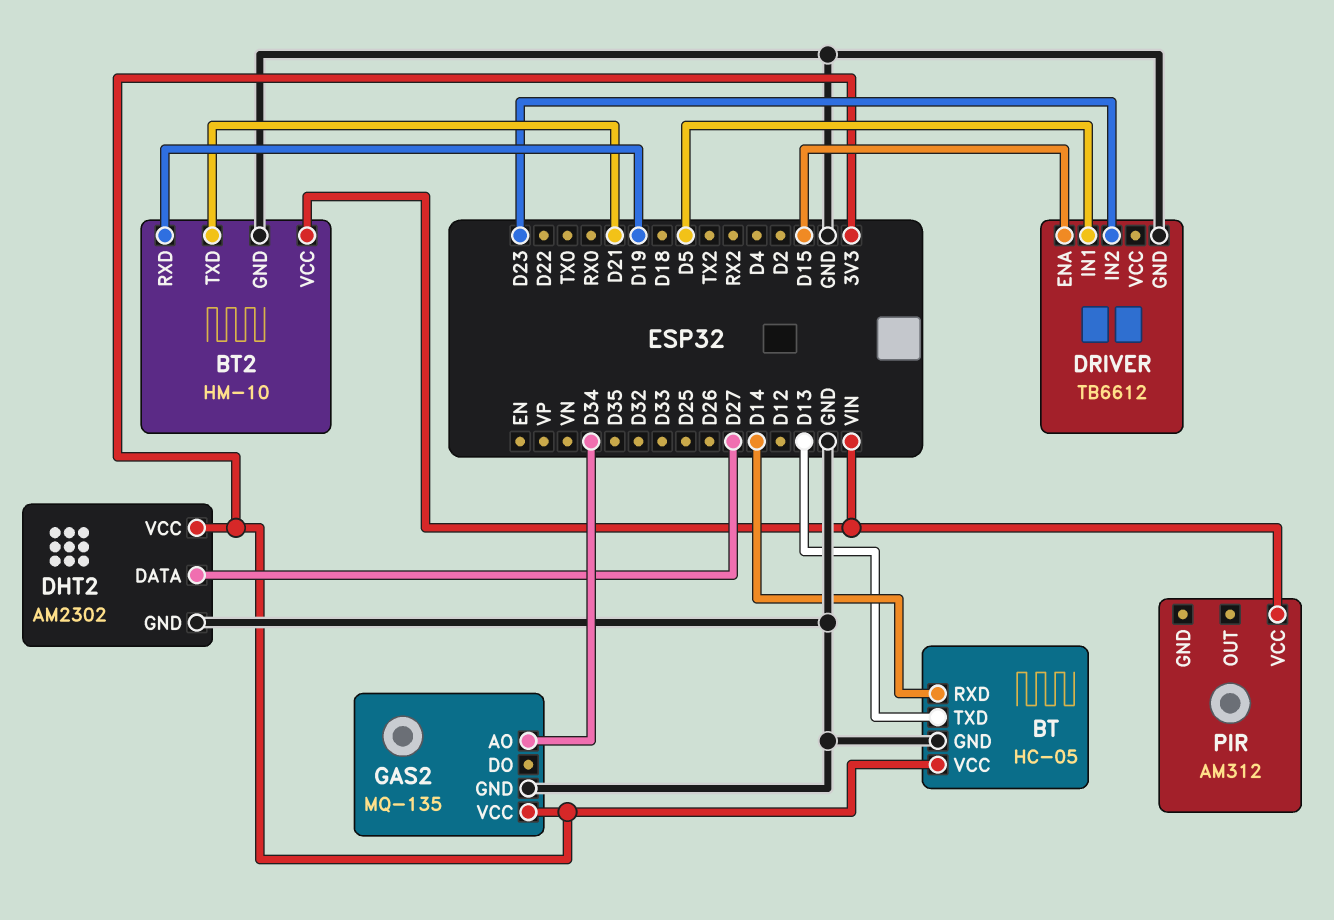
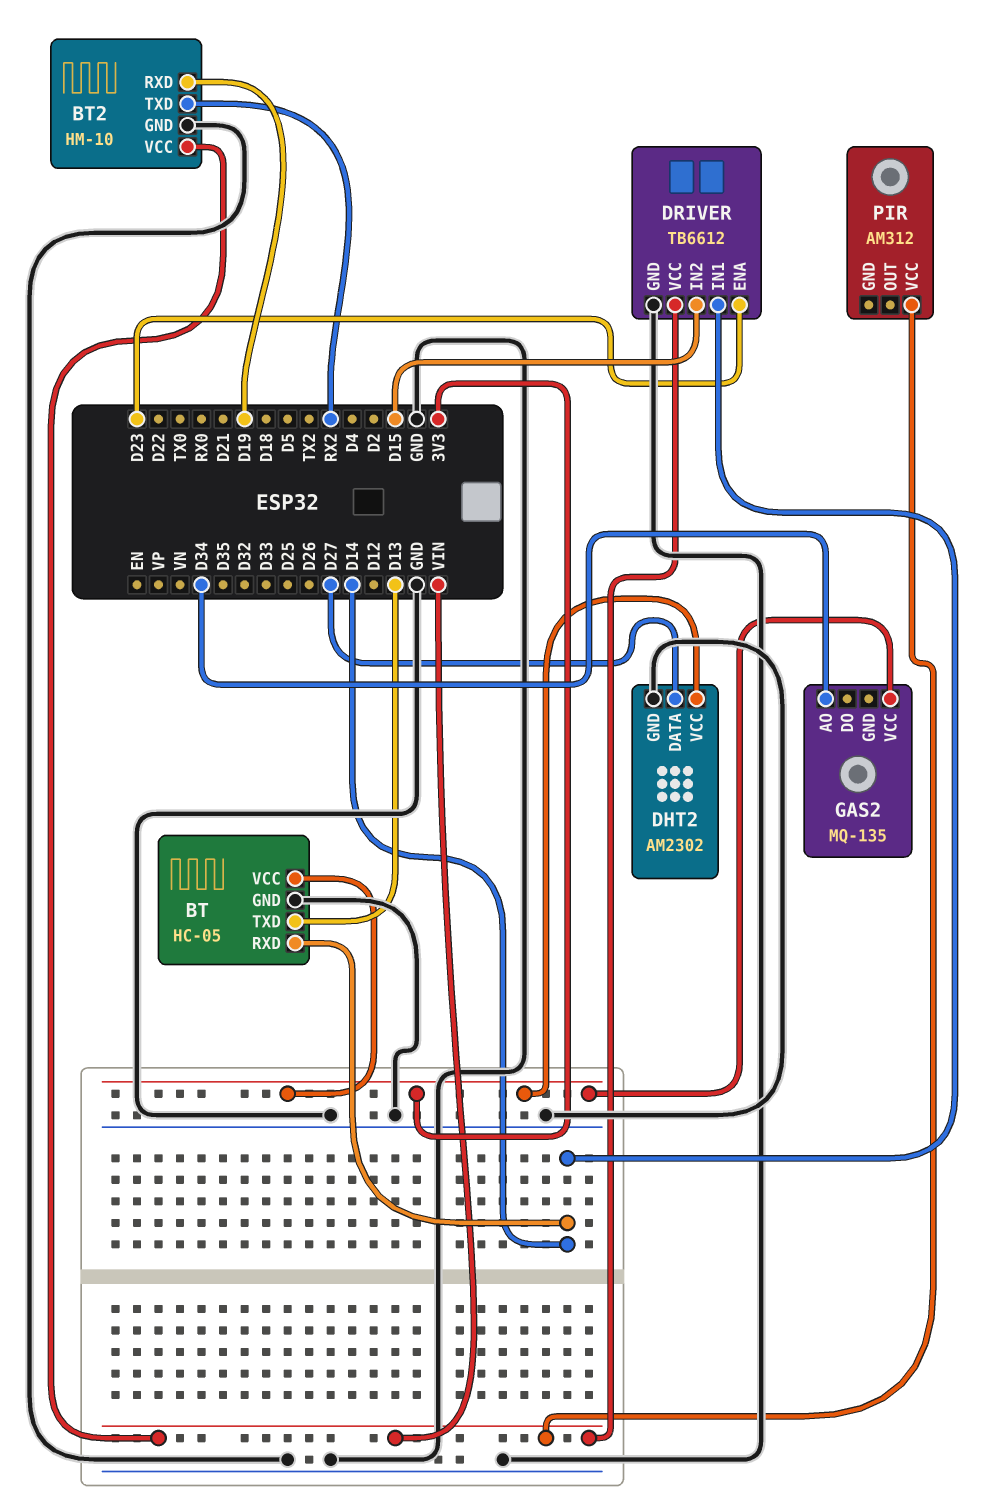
BT2 pin TXD: D21 -> RX2
DRIVER pin ENA: D15 -> D23
DRIVER pin IN1: D5 -> D14
DRIVER pin IN2: D23 -> D15
DRIVER pin VCC: none -> VIN
GAS2 pin GND: GND -> none

